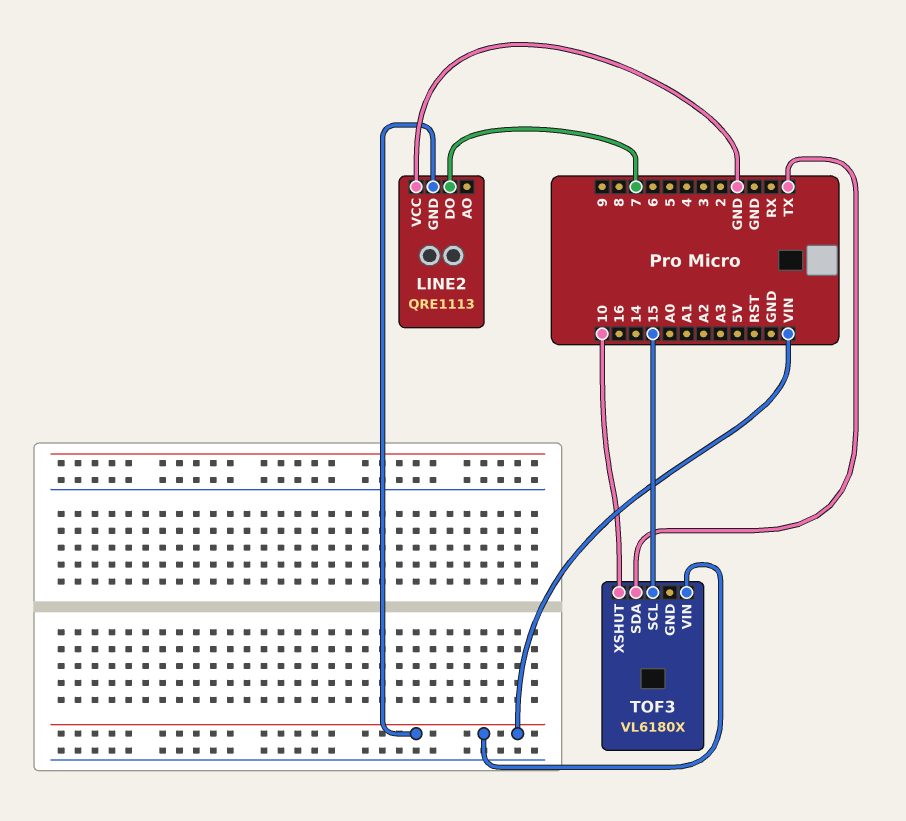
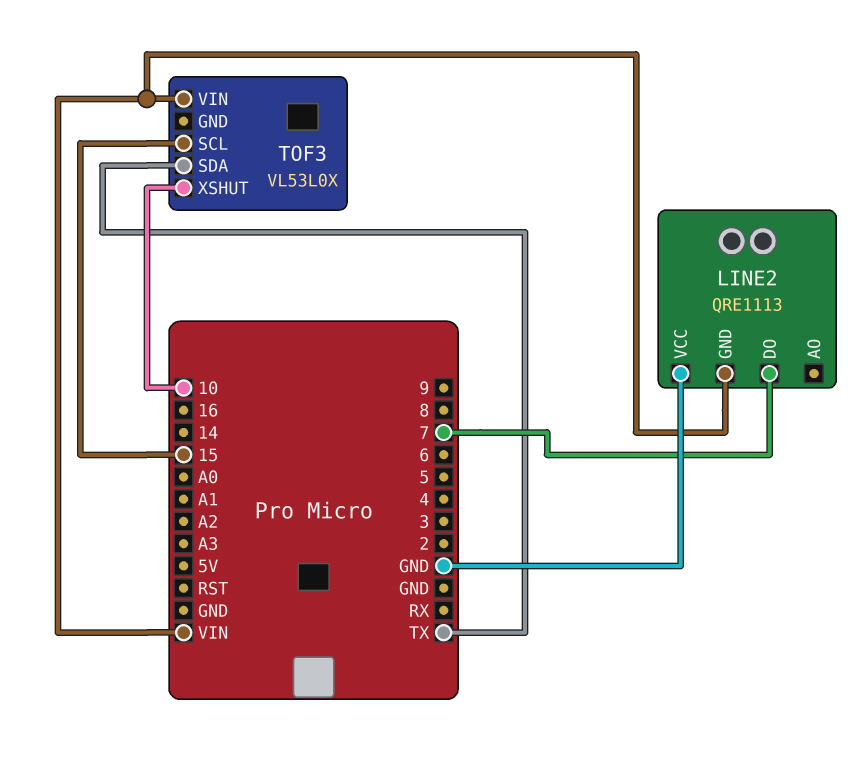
TOF3: VL6180X -> VL53L0X

